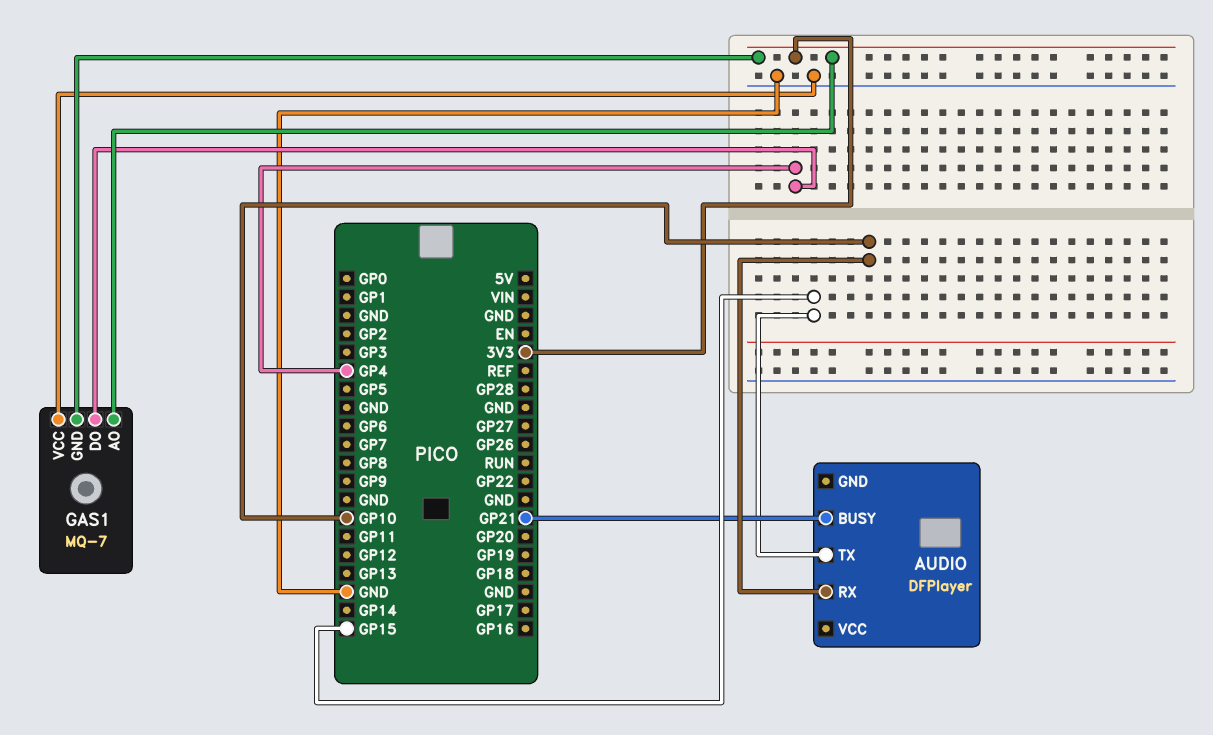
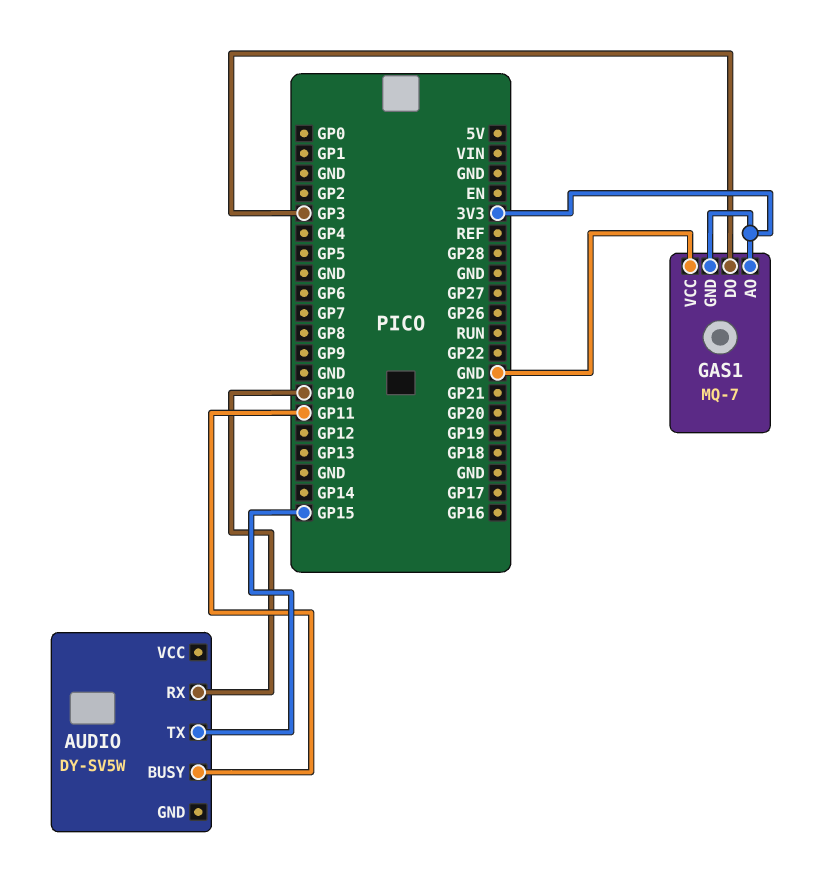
AUDIO: DFPlayer -> DY-SV5W
AUDIO pin BUSY: GP21 -> GP11
GAS1 pin DO: GP4 -> GP3

